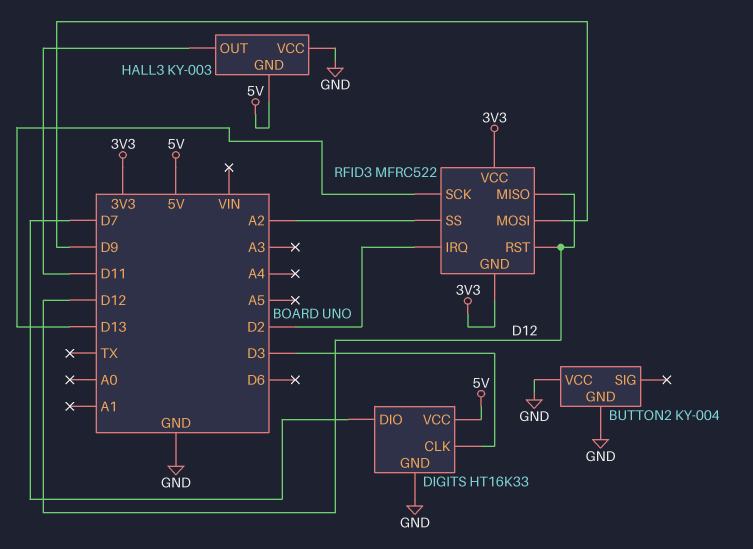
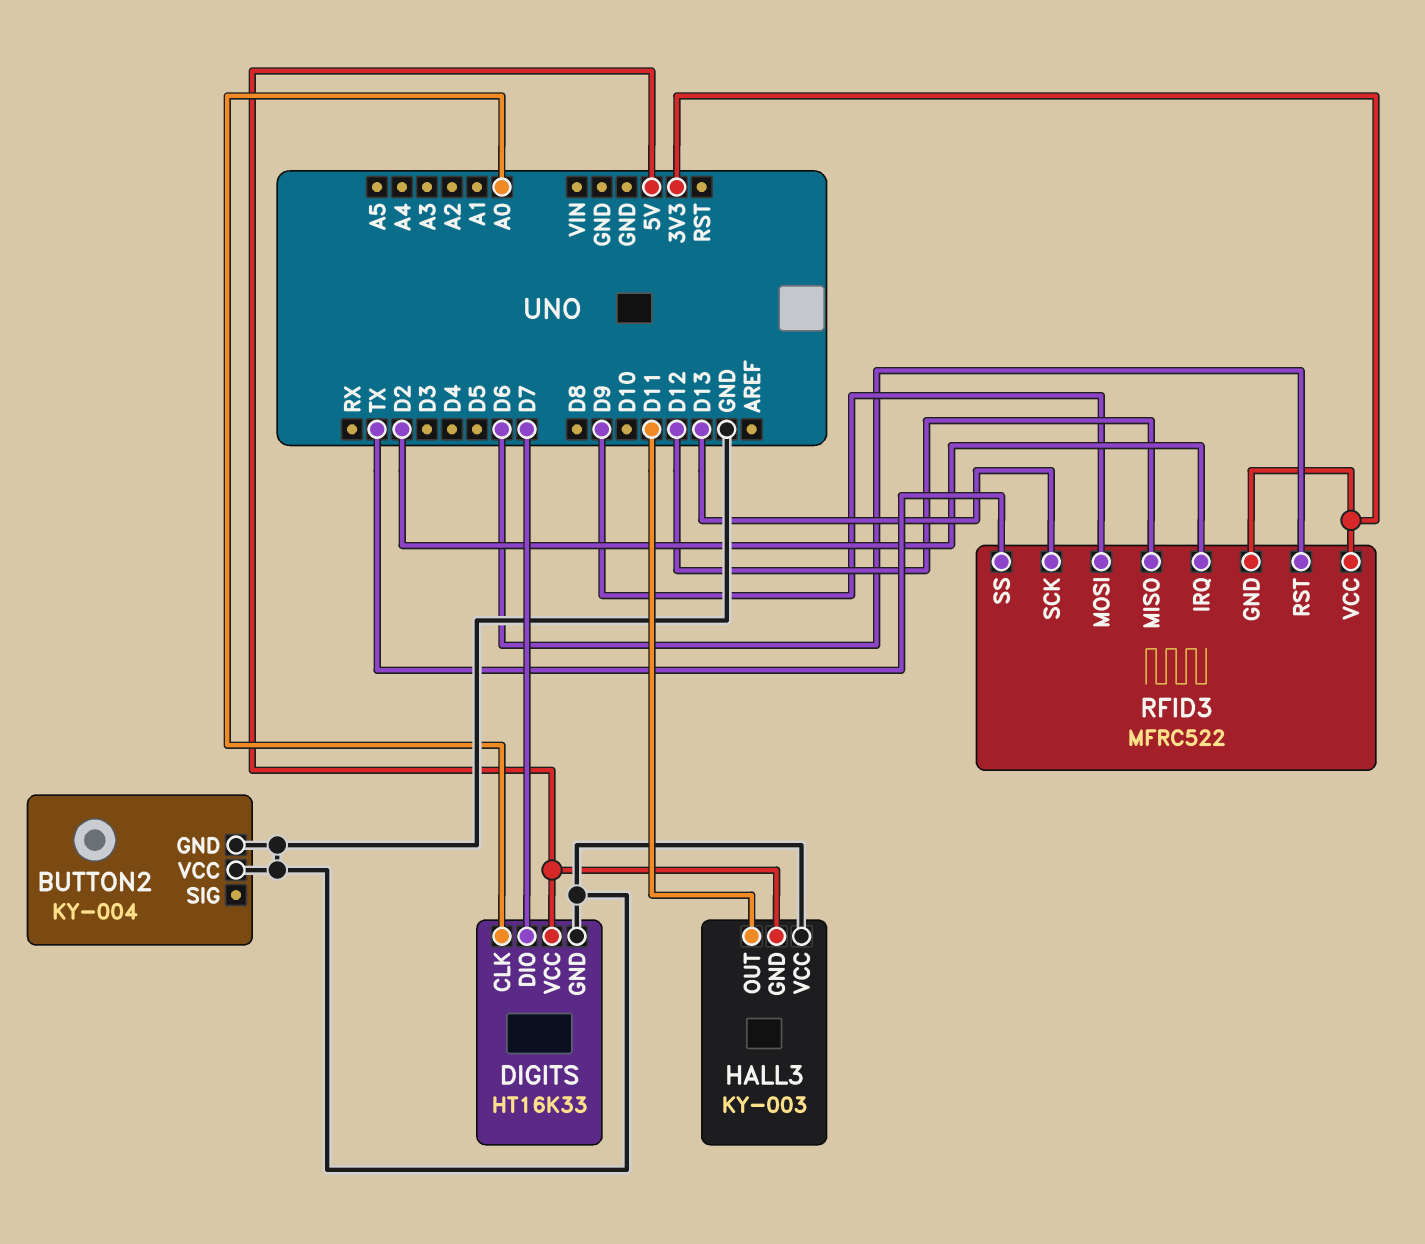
DIGITS pin CLK: D3 -> A0
RFID3 pin RST: D12 -> D6
RFID3 pin SS: A2 -> TX

